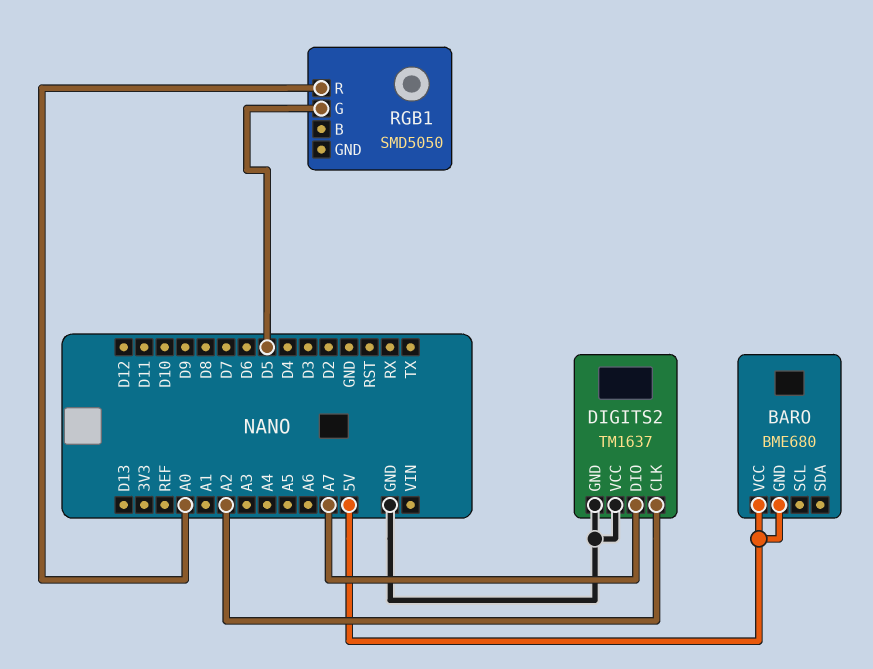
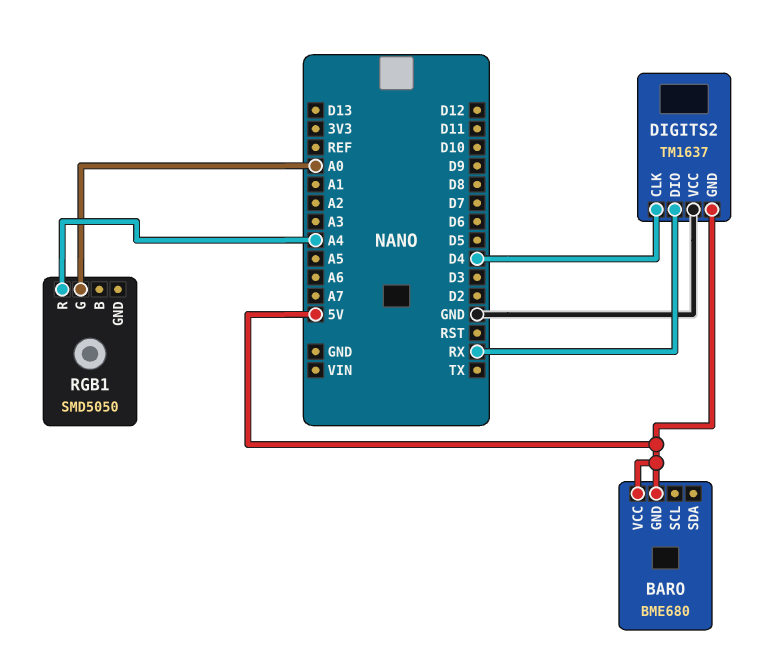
DIGITS2 pin CLK: A2 -> D4
DIGITS2 pin DIO: A7 -> RX
DIGITS2 pin GND: GND -> 5V
RGB1 pin G: D5 -> A0
RGB1 pin R: A0 -> A4

